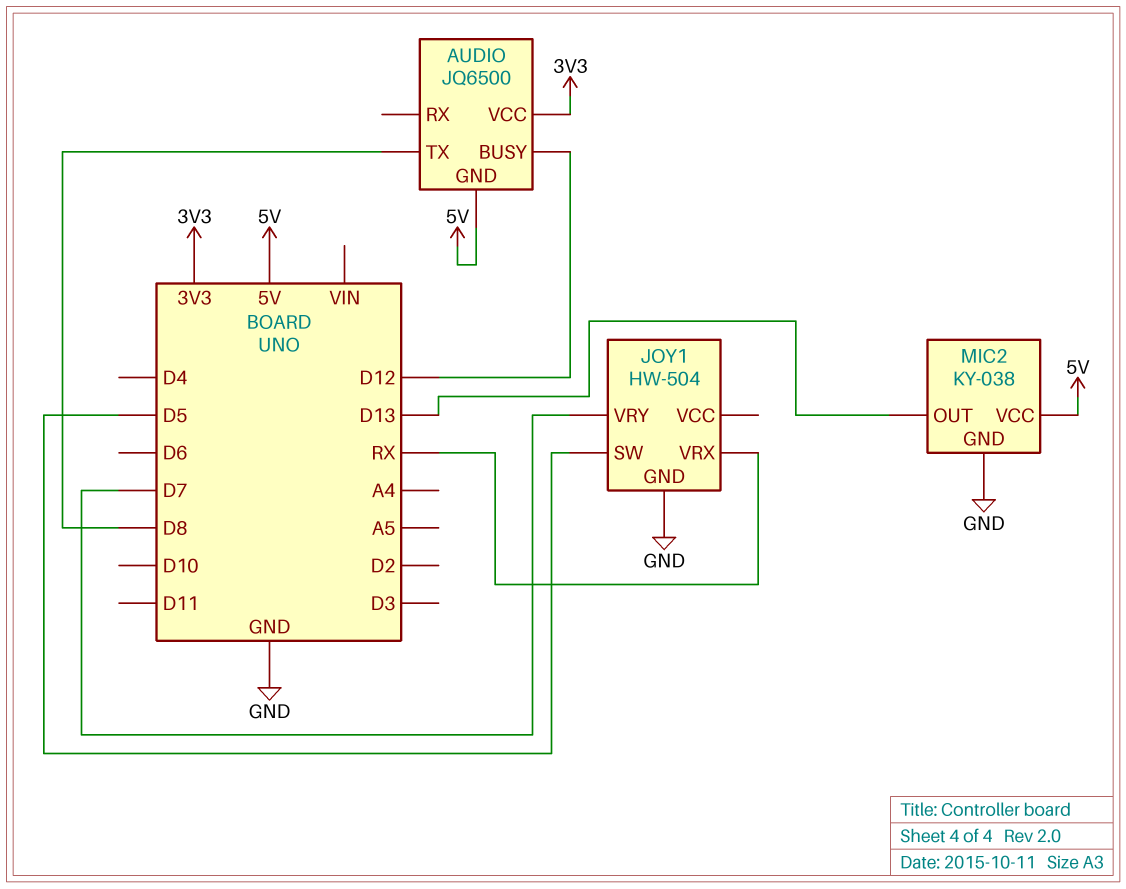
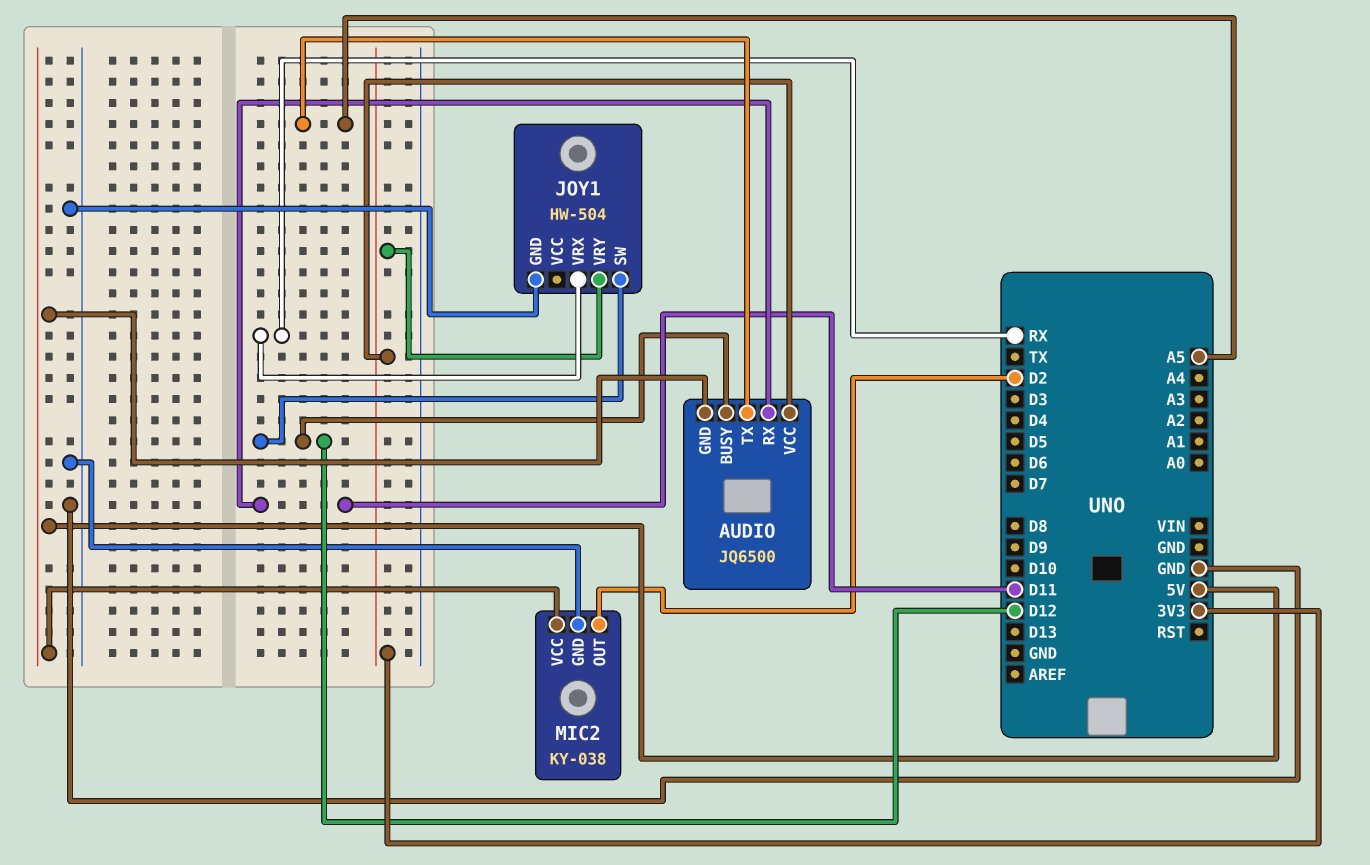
AUDIO pin RX: none -> D11
AUDIO pin TX: D8 -> A5
JOY1 pin SW: D5 -> D12
JOY1 pin VRY: D7 -> 3V3
MIC2 pin OUT: D13 -> D2

